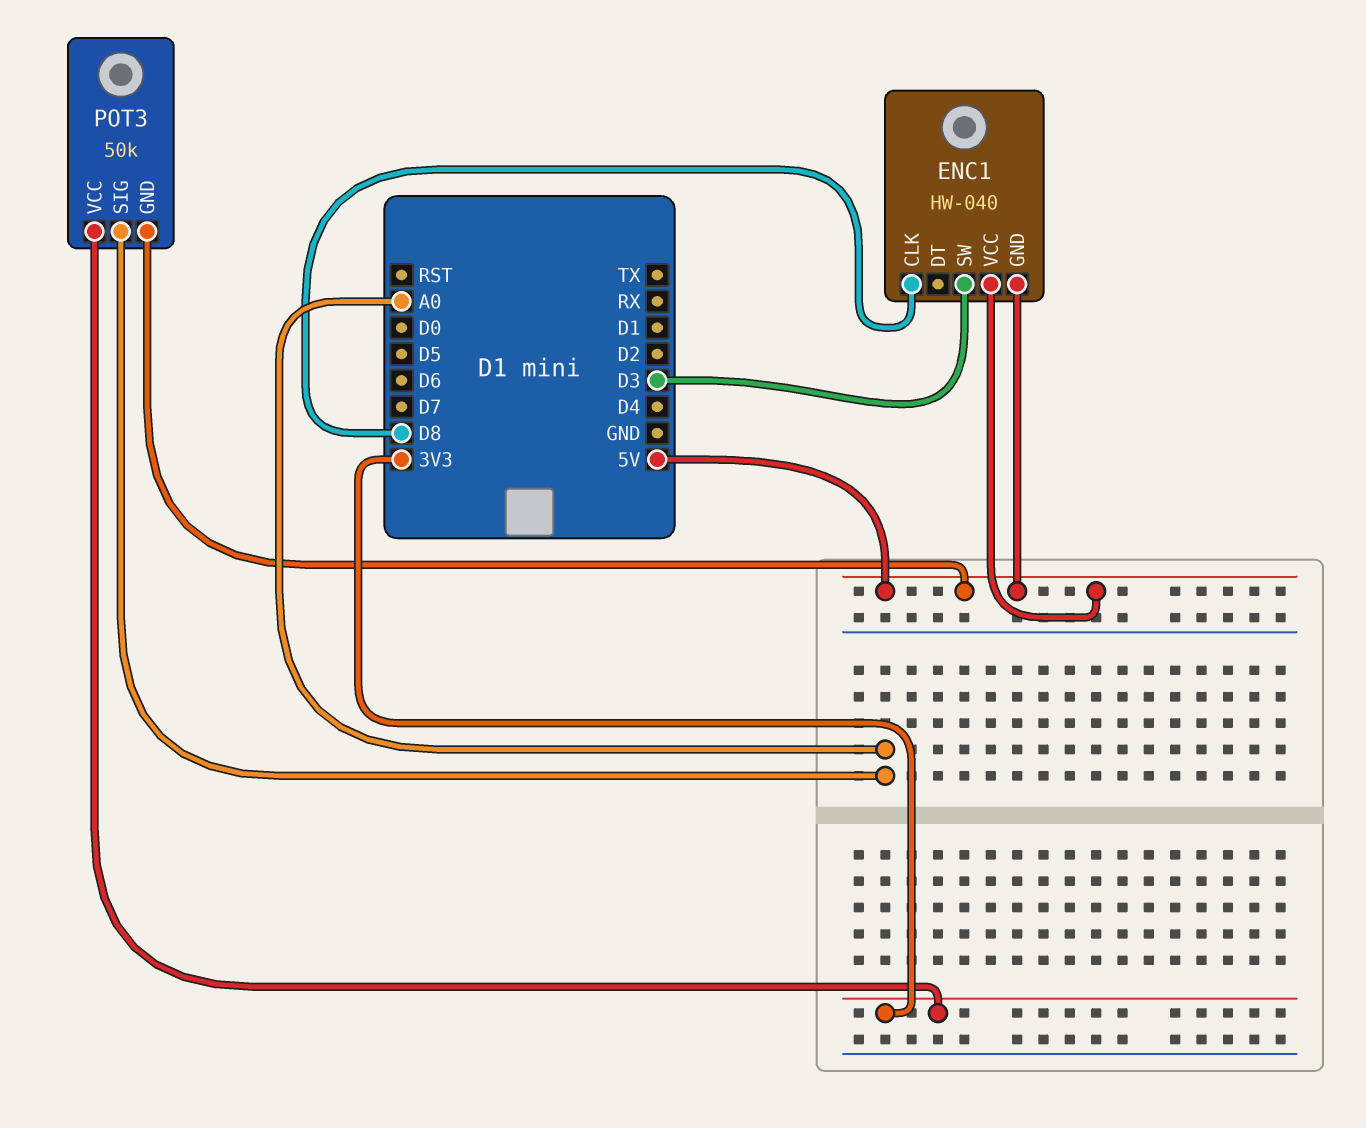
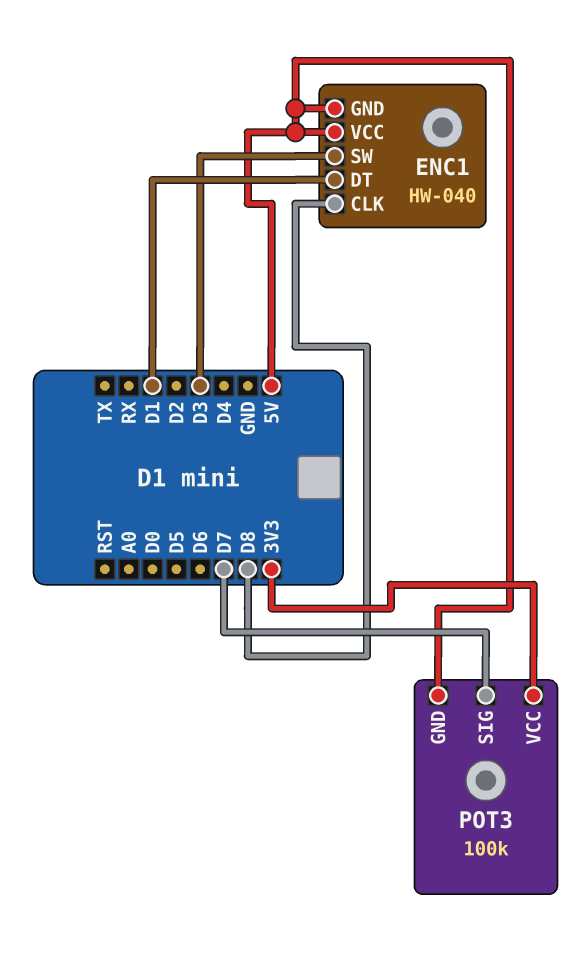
ENC1 pin DT: none -> D1
POT3: 50k -> 100k
POT3 pin SIG: A0 -> D7

